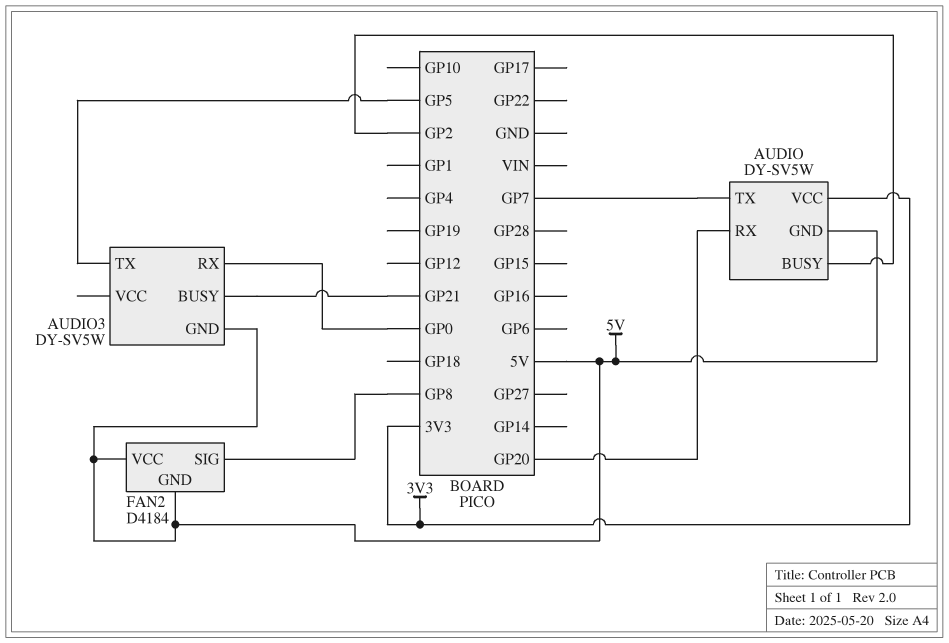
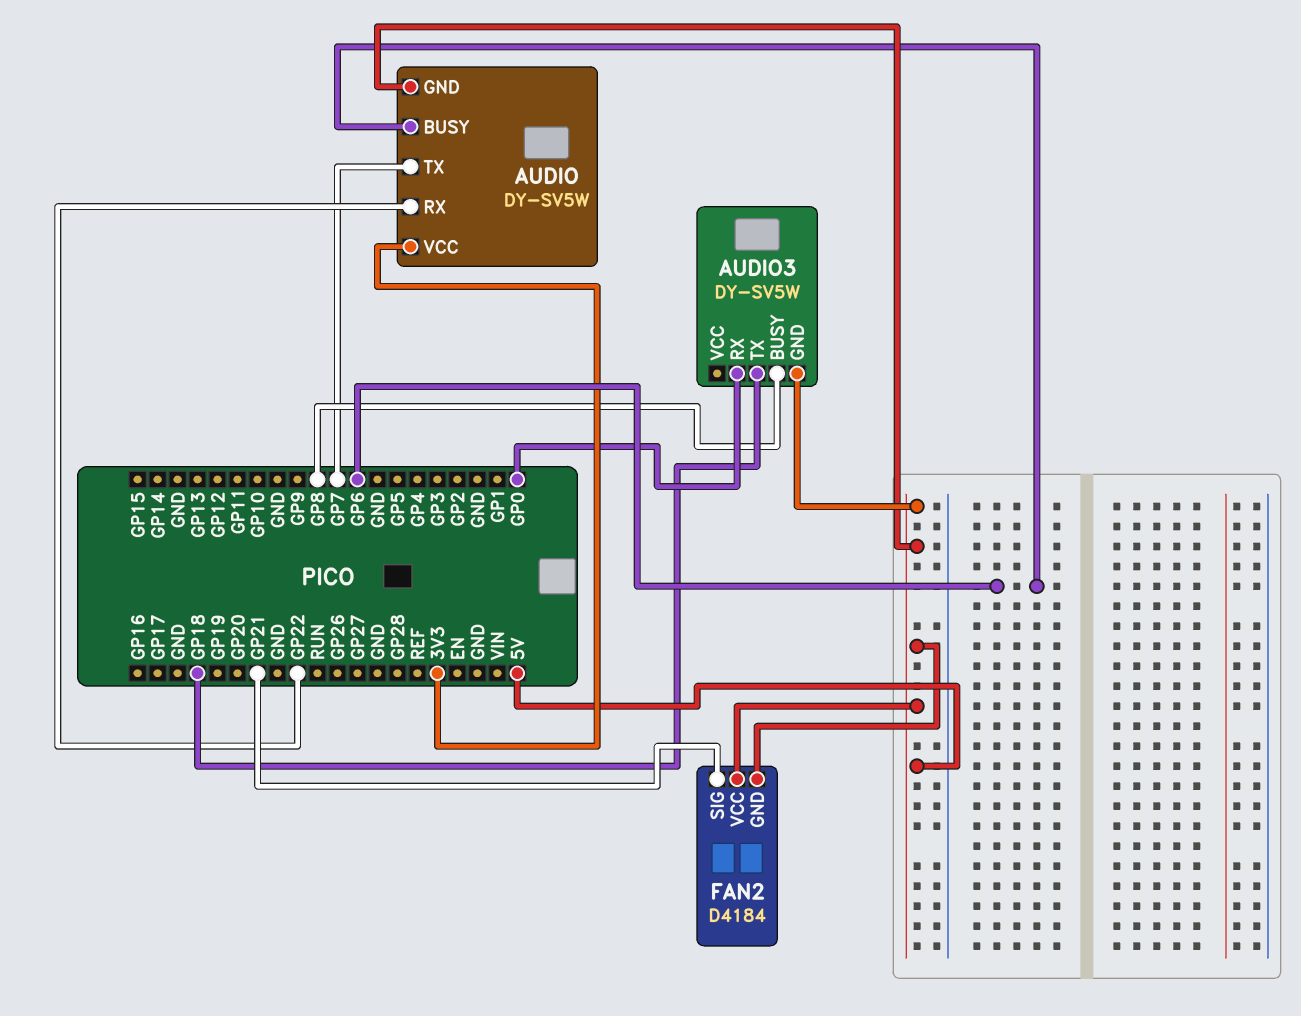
AUDIO pin BUSY: GP2 -> GP6
AUDIO pin RX: GP20 -> GP22
AUDIO3 pin BUSY: GP21 -> GP8
AUDIO3 pin TX: GP5 -> GP18
FAN2 pin SIG: GP8 -> GP21

